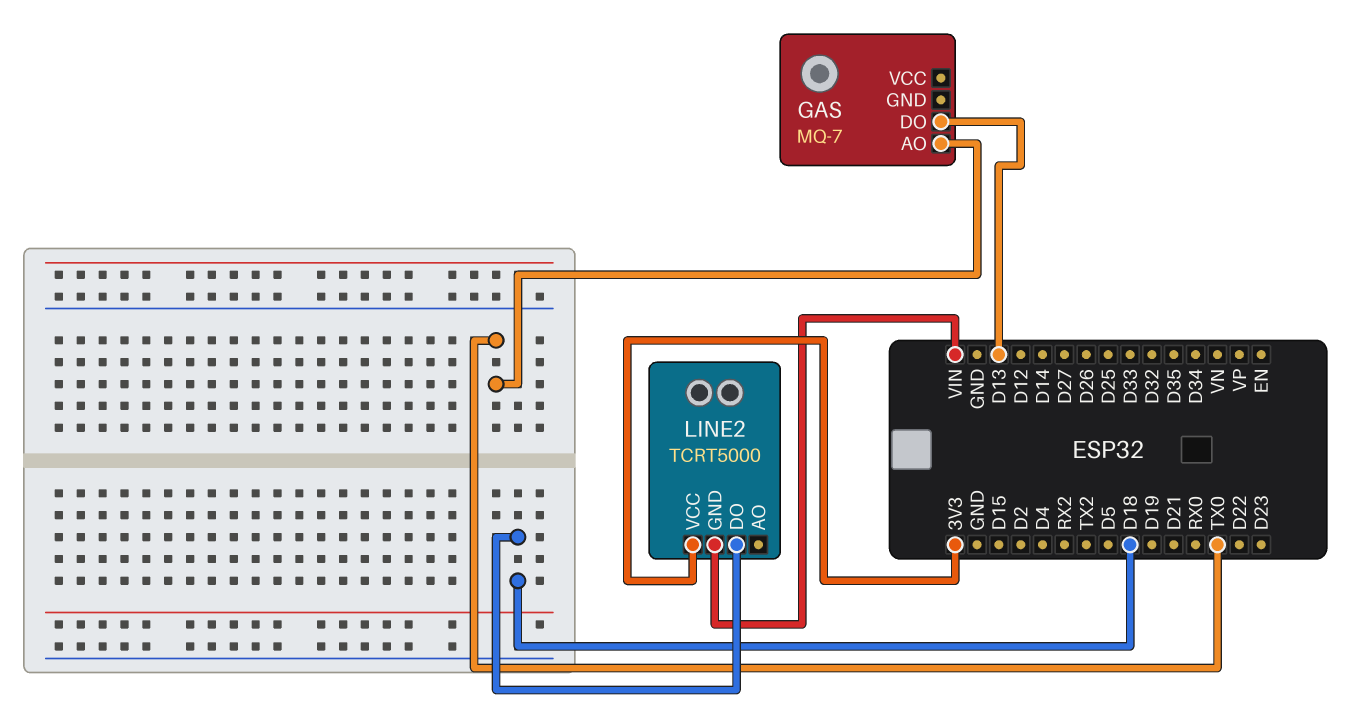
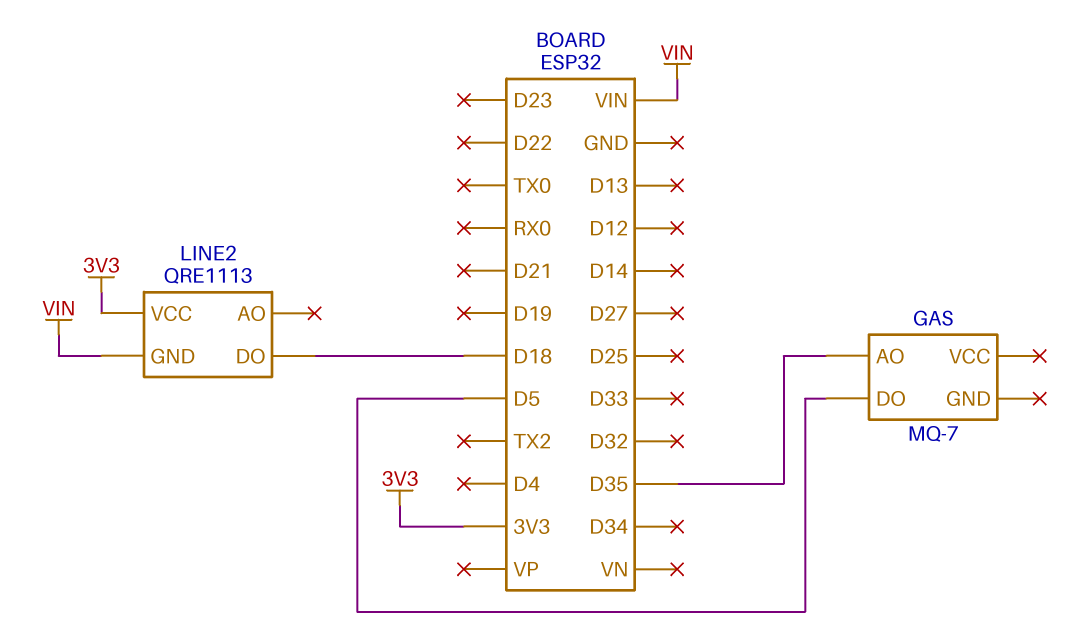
GAS pin AO: TX0 -> D35
GAS pin DO: D13 -> D5
LINE2: TCRT5000 -> QRE1113

